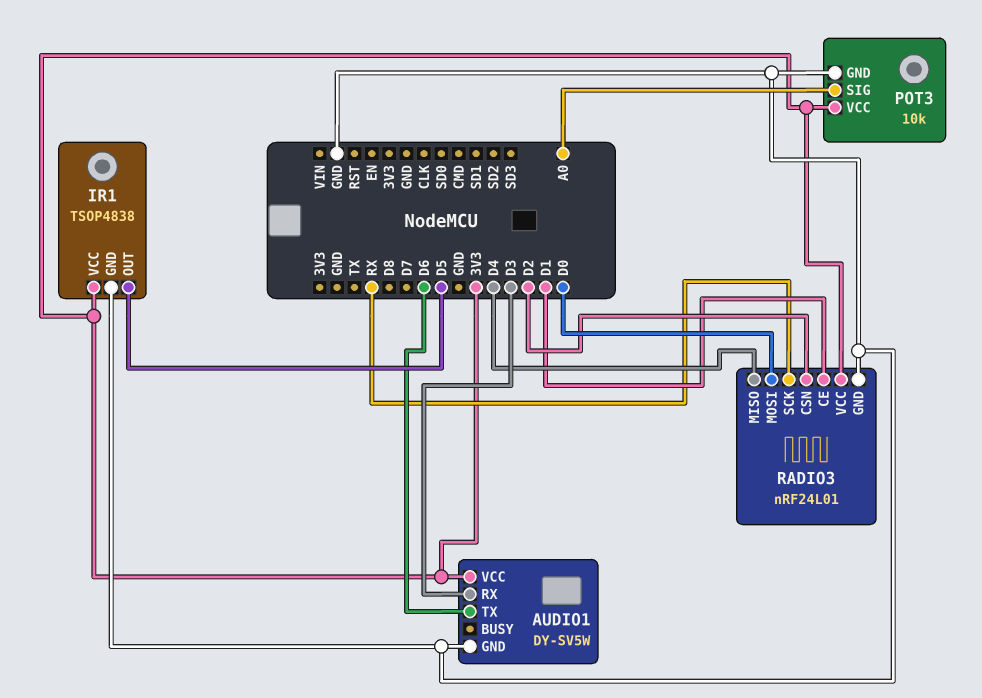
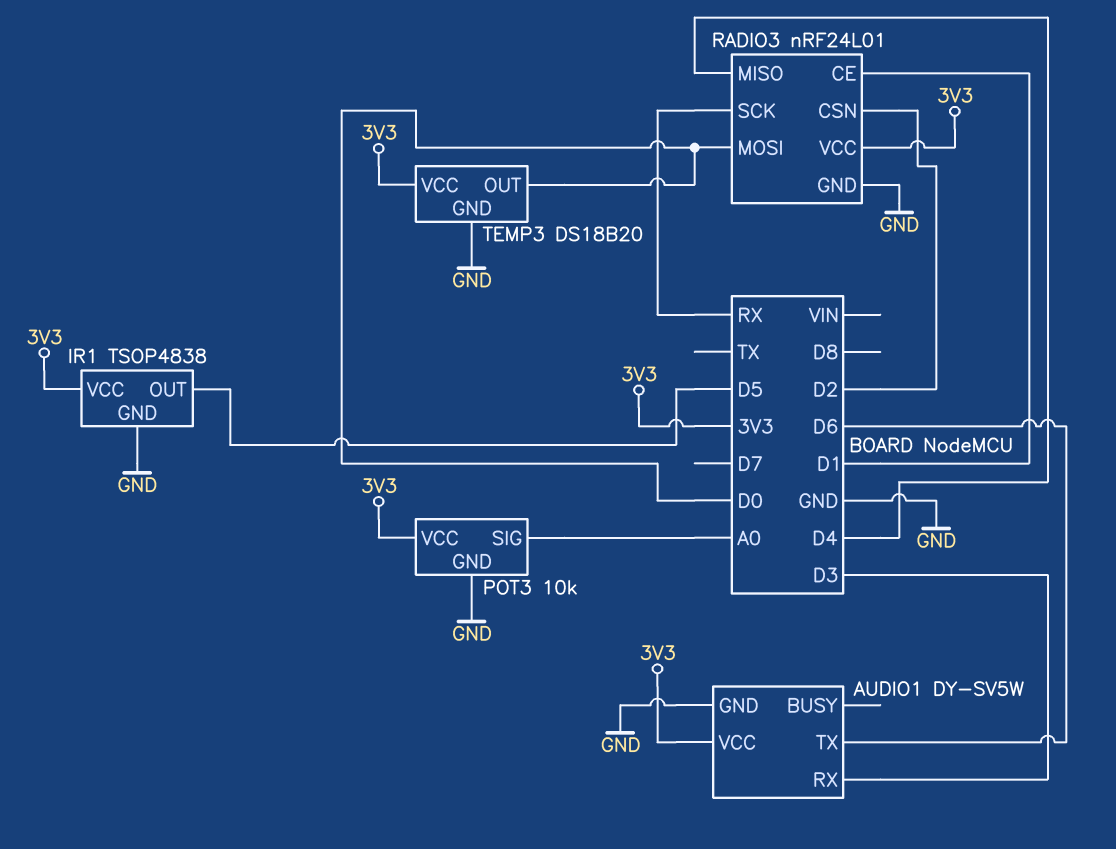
TEMP3: none -> DS18B20
TEMP3 pin GND: none -> GND
TEMP3 pin OUT: none -> D0
TEMP3 pin VCC: none -> 3V3

